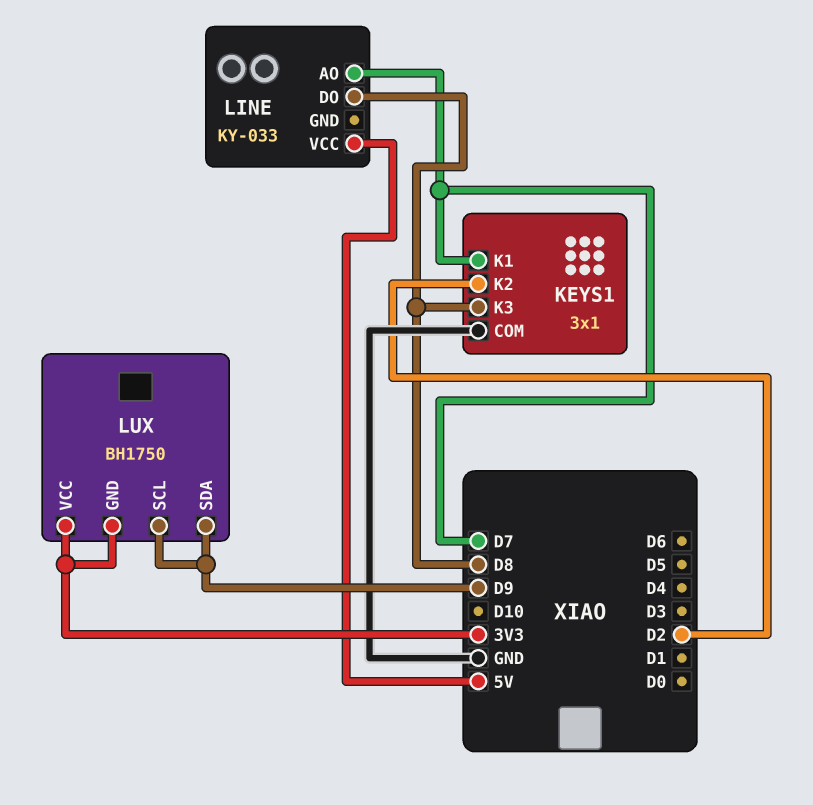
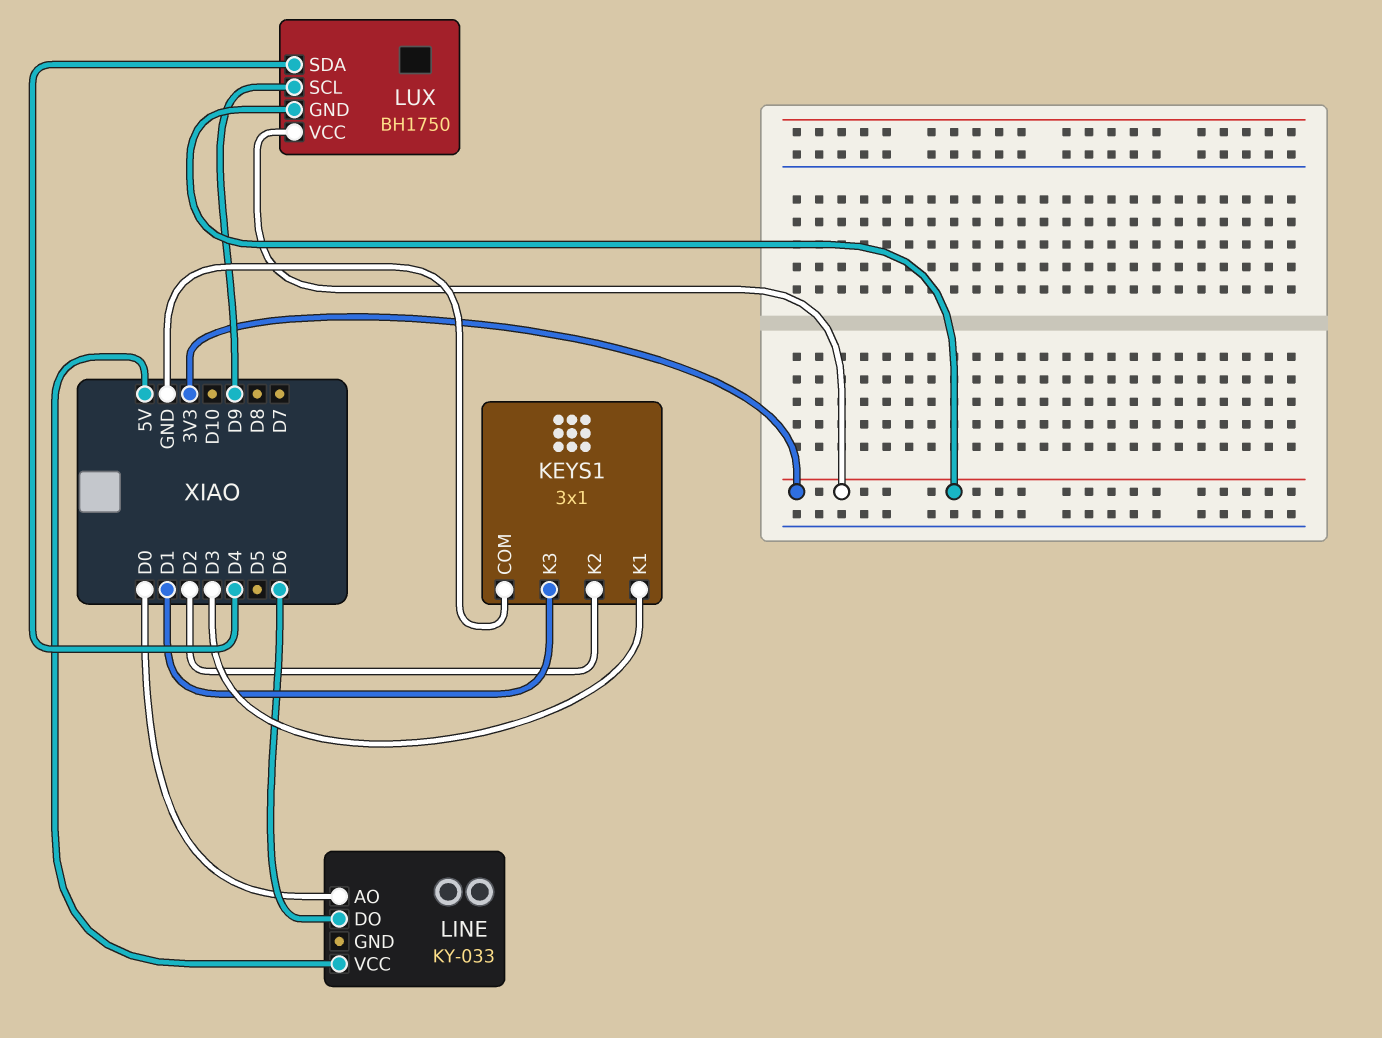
KEYS1 pin K1: D7 -> D3
KEYS1 pin K3: D8 -> D1
LINE pin AO: D7 -> D0
LINE pin DO: D8 -> D6
LUX pin SDA: D9 -> D4

